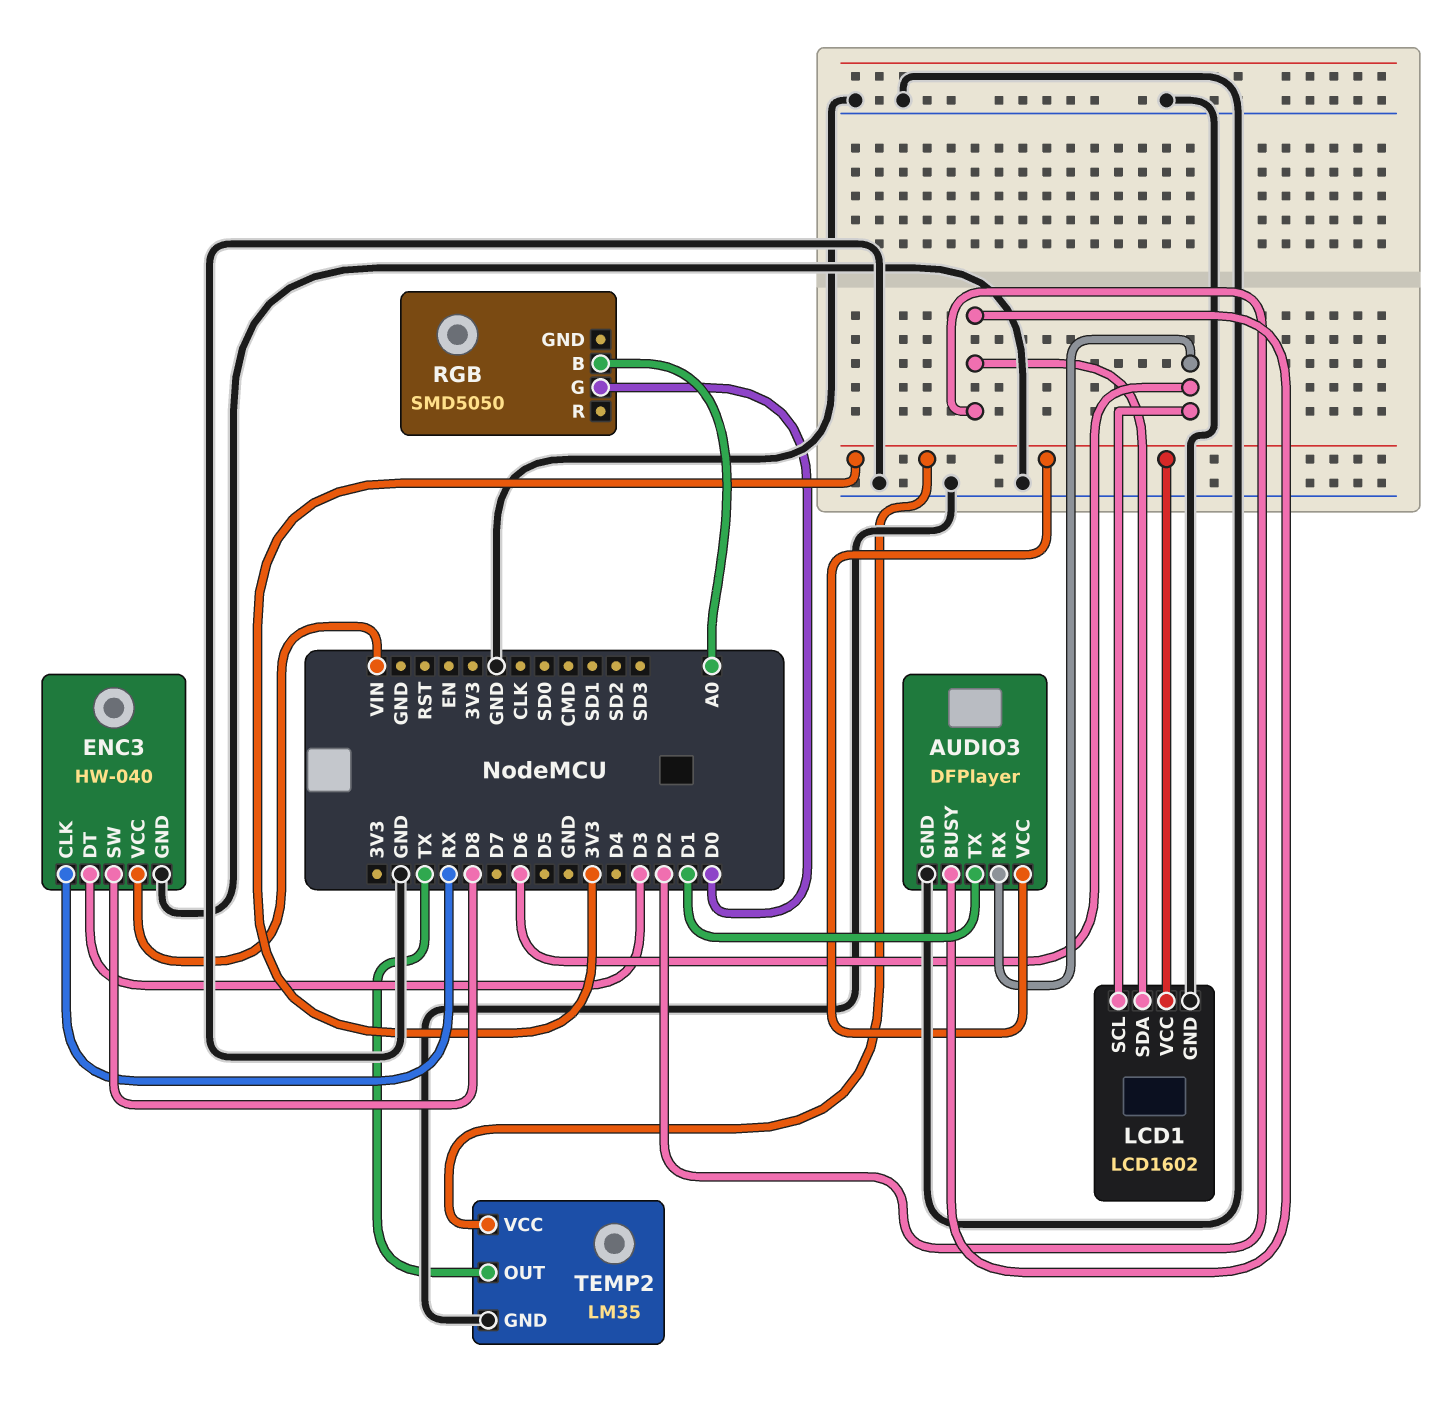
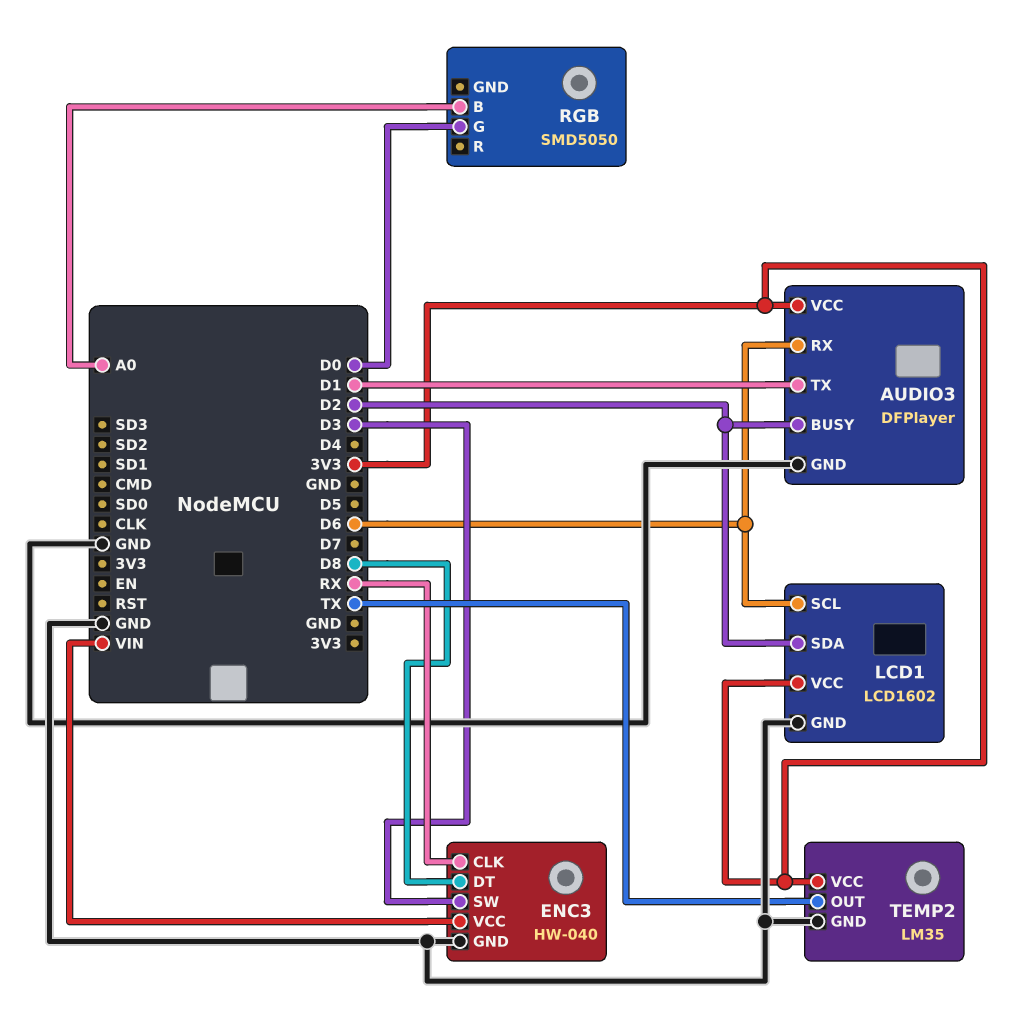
ENC3 pin DT: D3 -> D8
ENC3 pin SW: D8 -> D3

